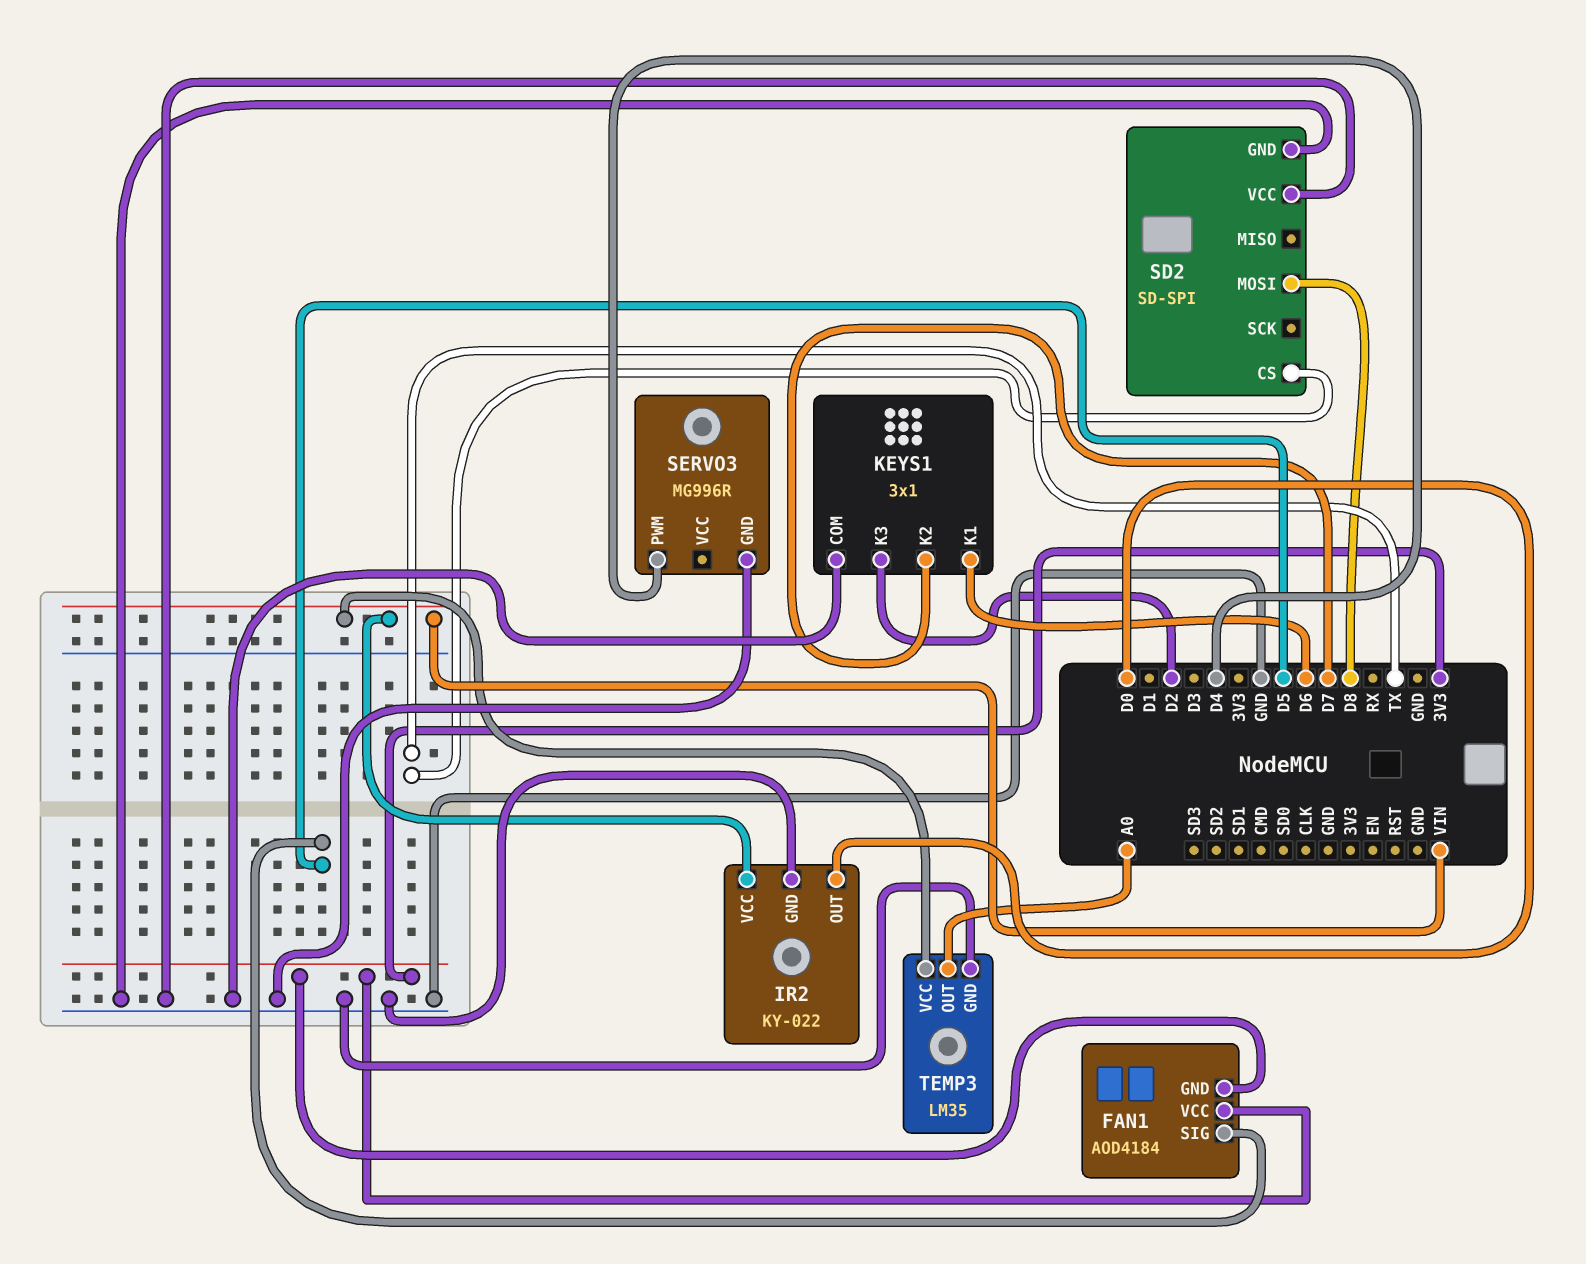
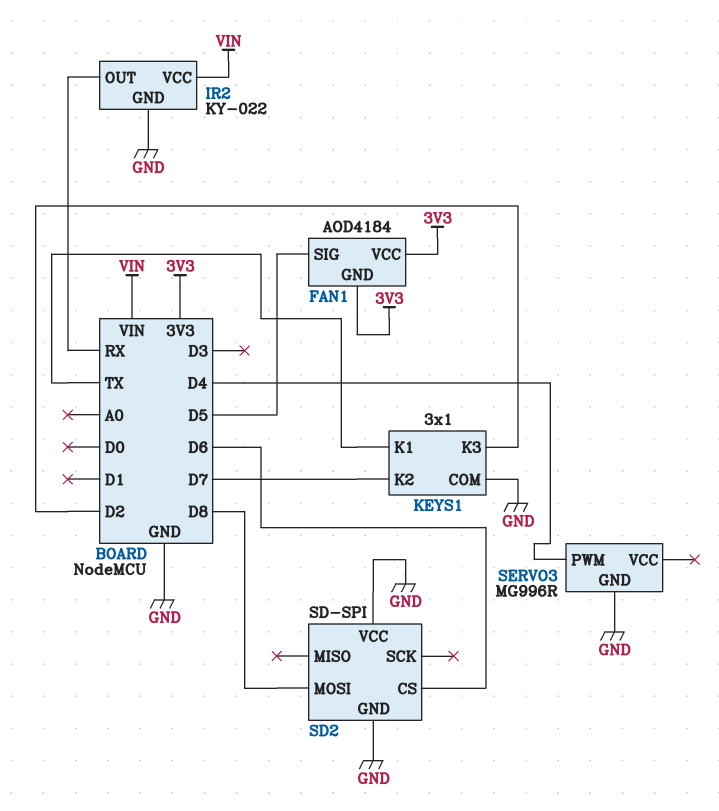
IR2 pin OUT: D0 -> RX
KEYS1 pin K1: D6 -> TX
SD2 pin CS: TX -> D6
TEMP3: LM35 -> none
TEMP3 pin GND: GND -> none
TEMP3 pin OUT: A0 -> none
TEMP3 pin VCC: VIN -> none

